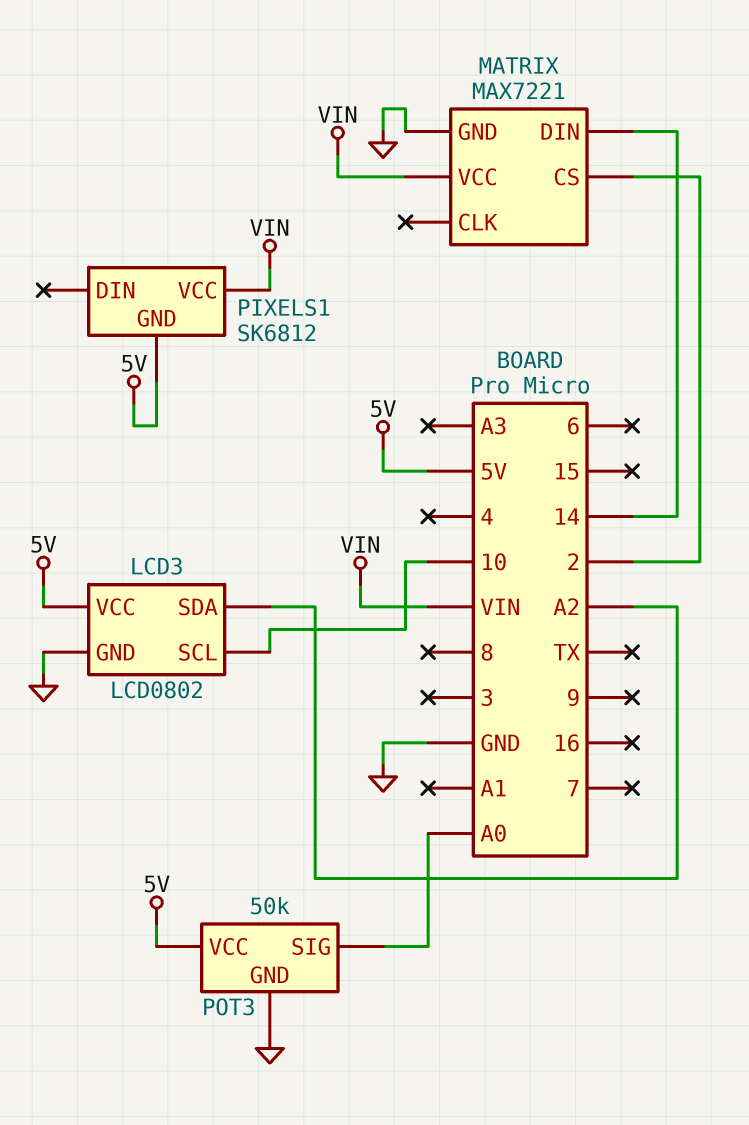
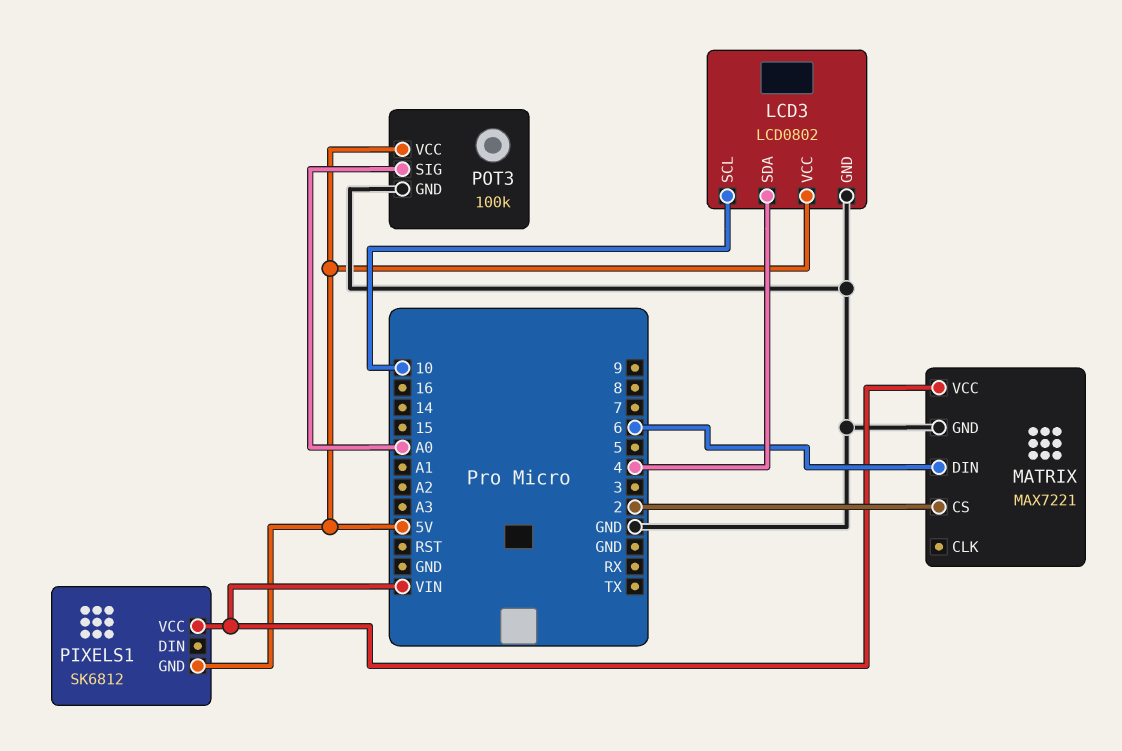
LCD3 pin SDA: A2 -> 4
MATRIX pin DIN: 14 -> 6
POT3: 50k -> 100k

